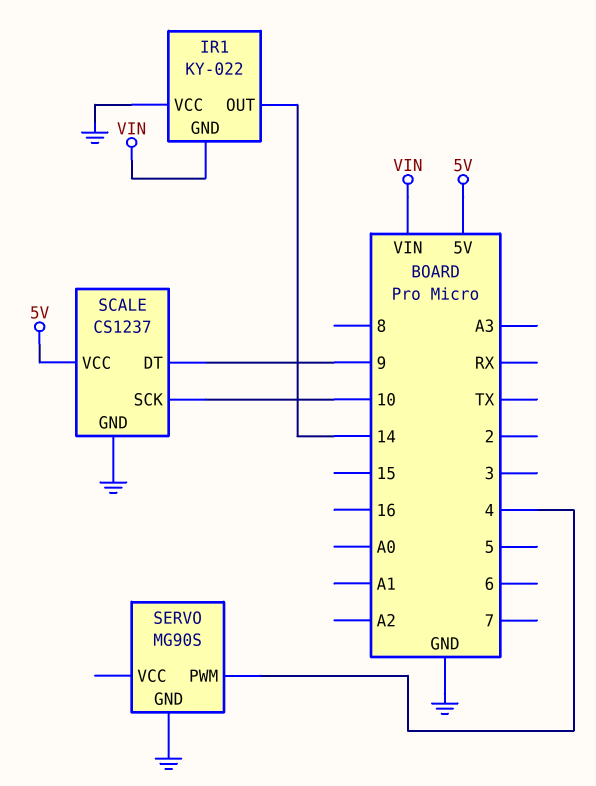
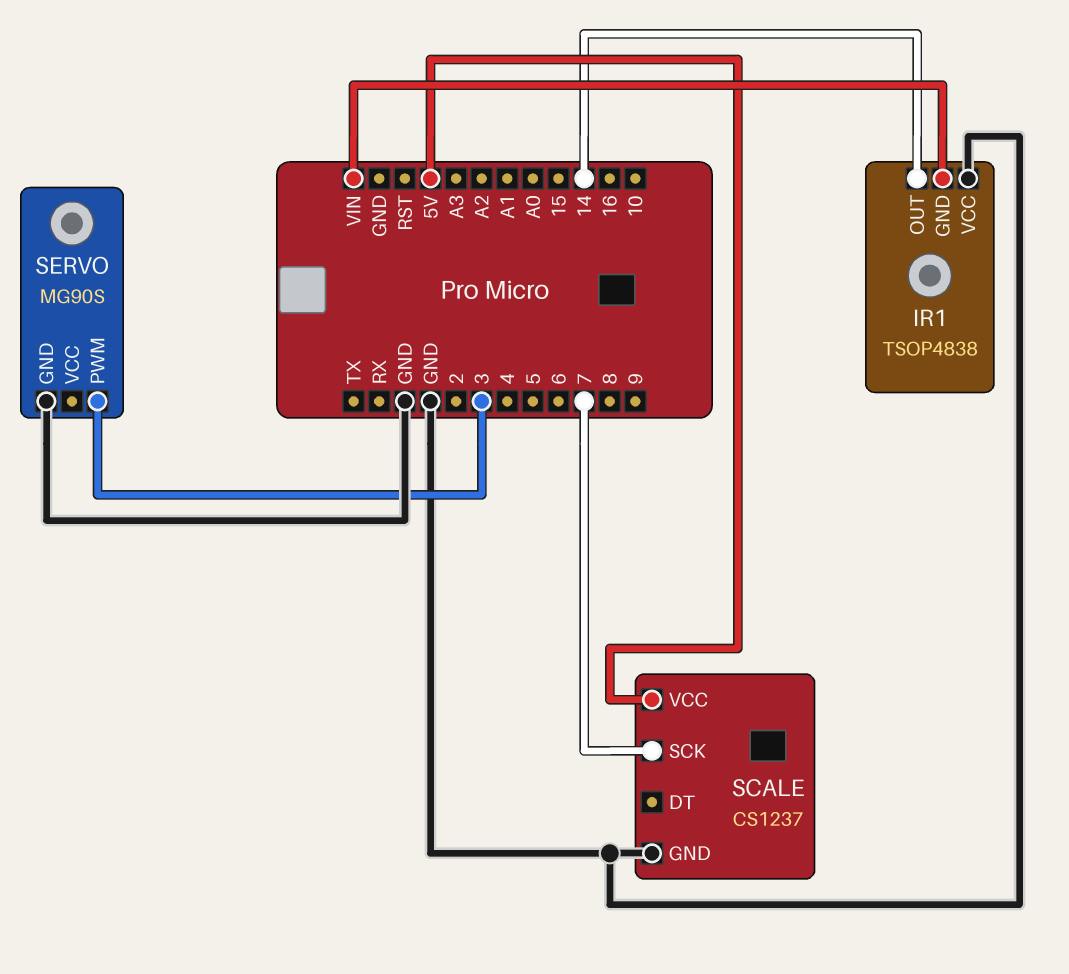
IR1: KY-022 -> TSOP4838
SCALE pin DT: 9 -> none
SCALE pin SCK: 10 -> 7
SERVO pin PWM: 4 -> 3

